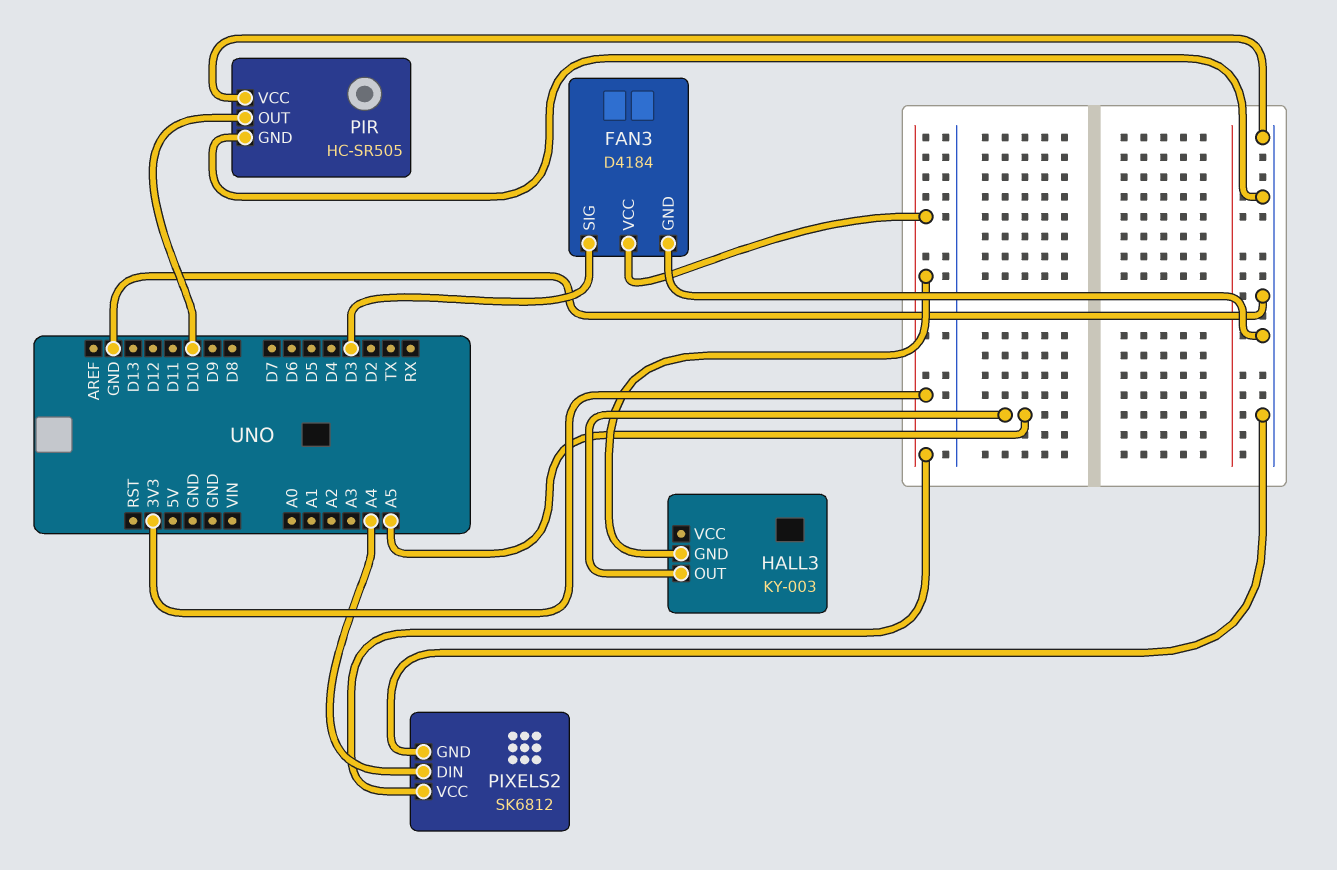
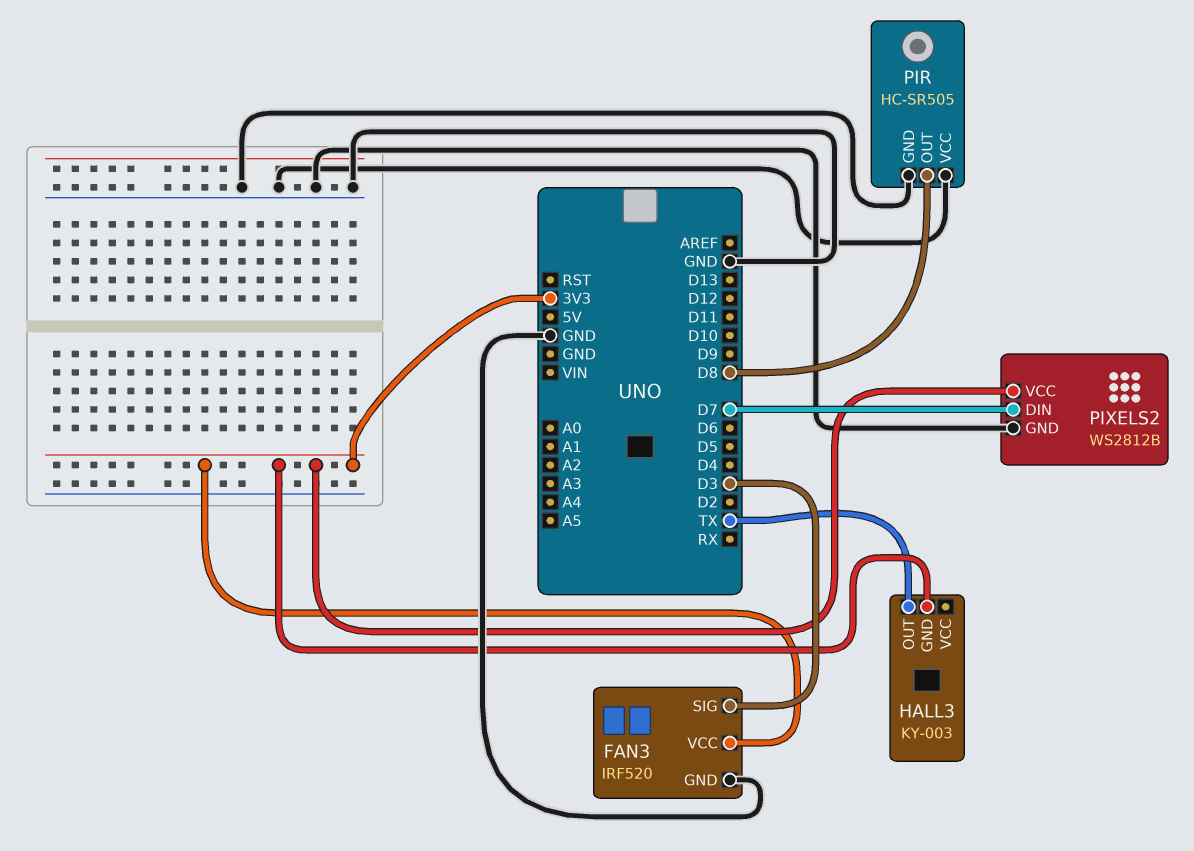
FAN3: D4184 -> IRF520
HALL3 pin OUT: A5 -> TX
PIR pin OUT: D10 -> D8
PIXELS2: SK6812 -> WS2812B
PIXELS2 pin DIN: A4 -> D7

